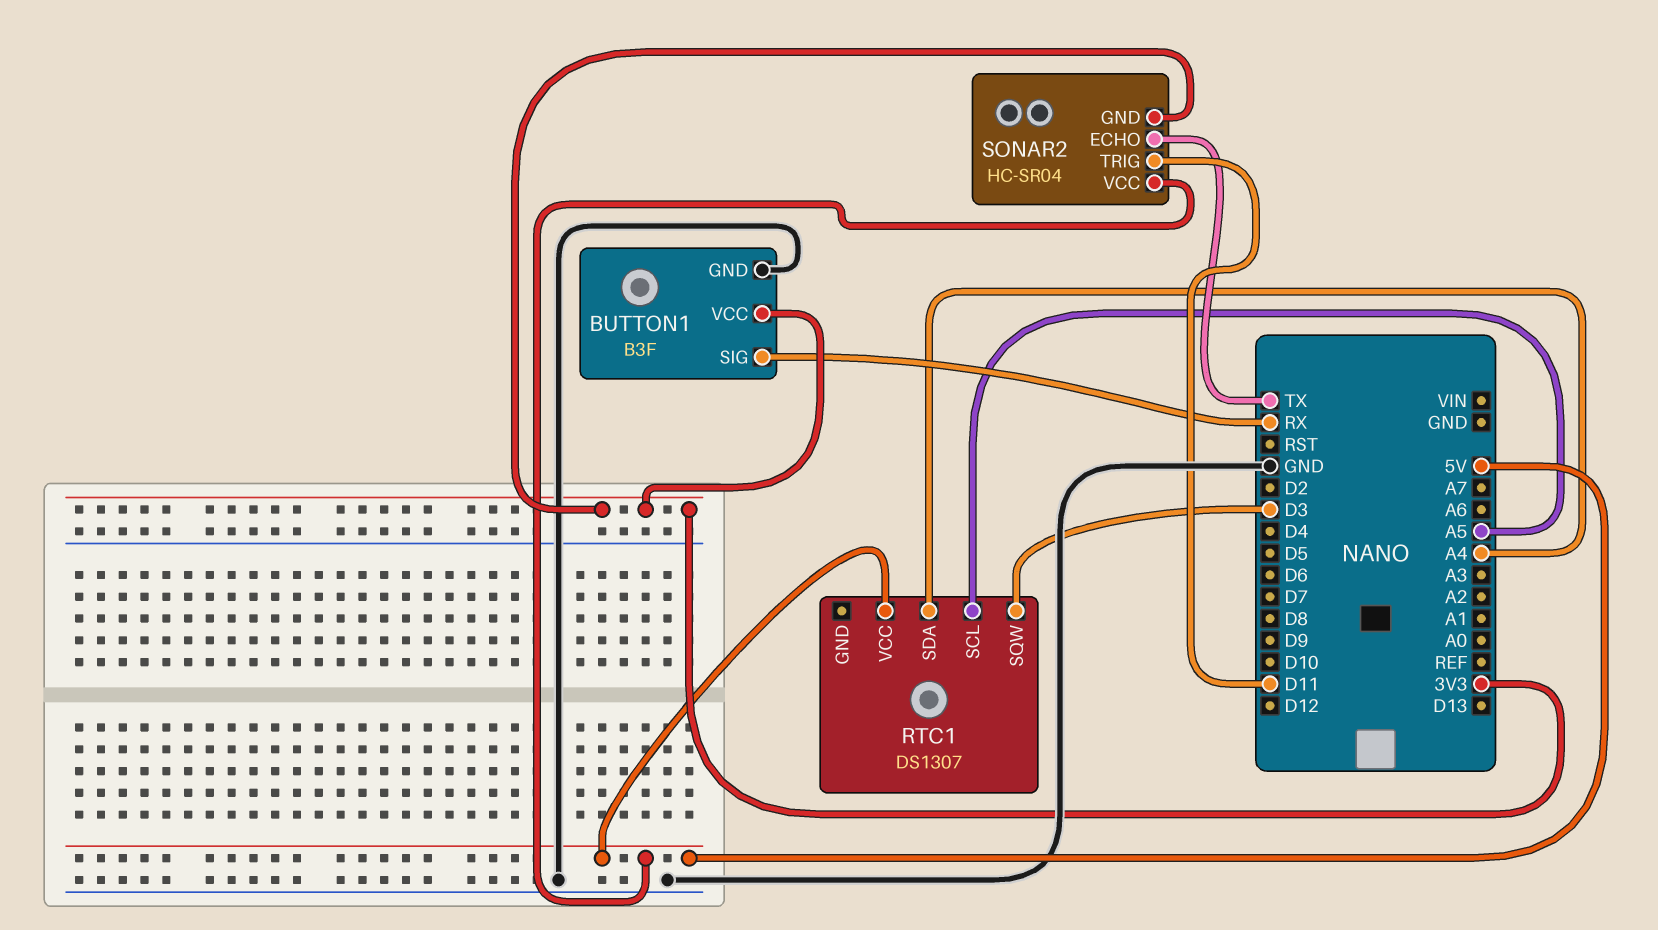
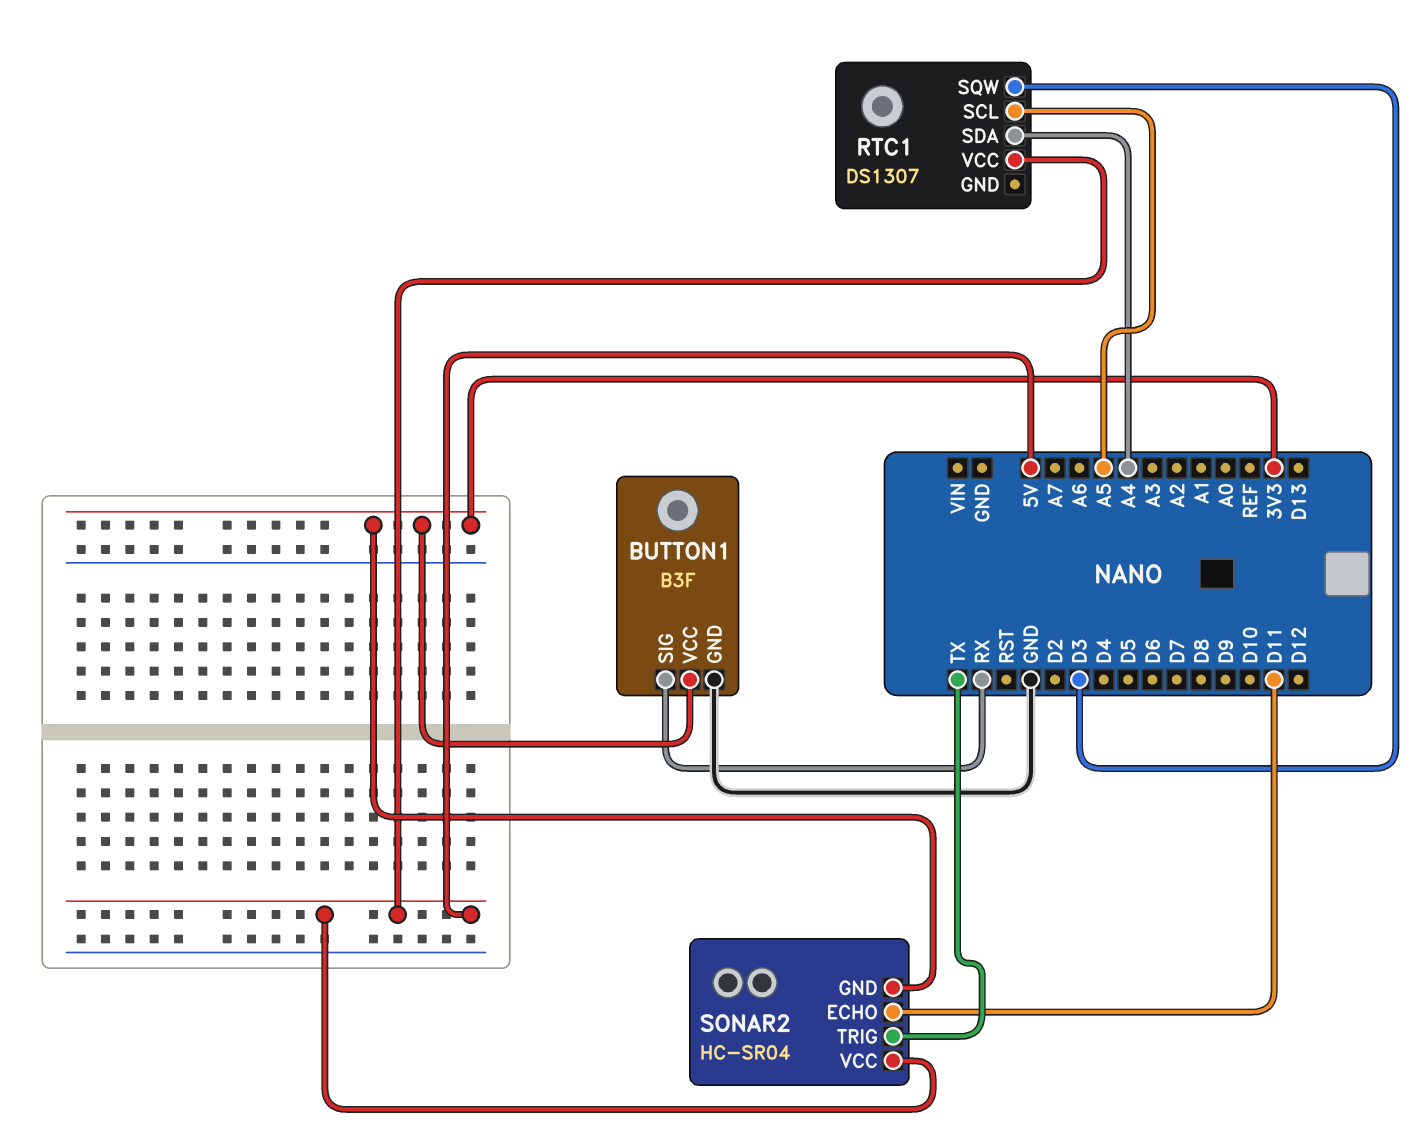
SONAR2 pin ECHO: TX -> D11
SONAR2 pin TRIG: D11 -> TX

